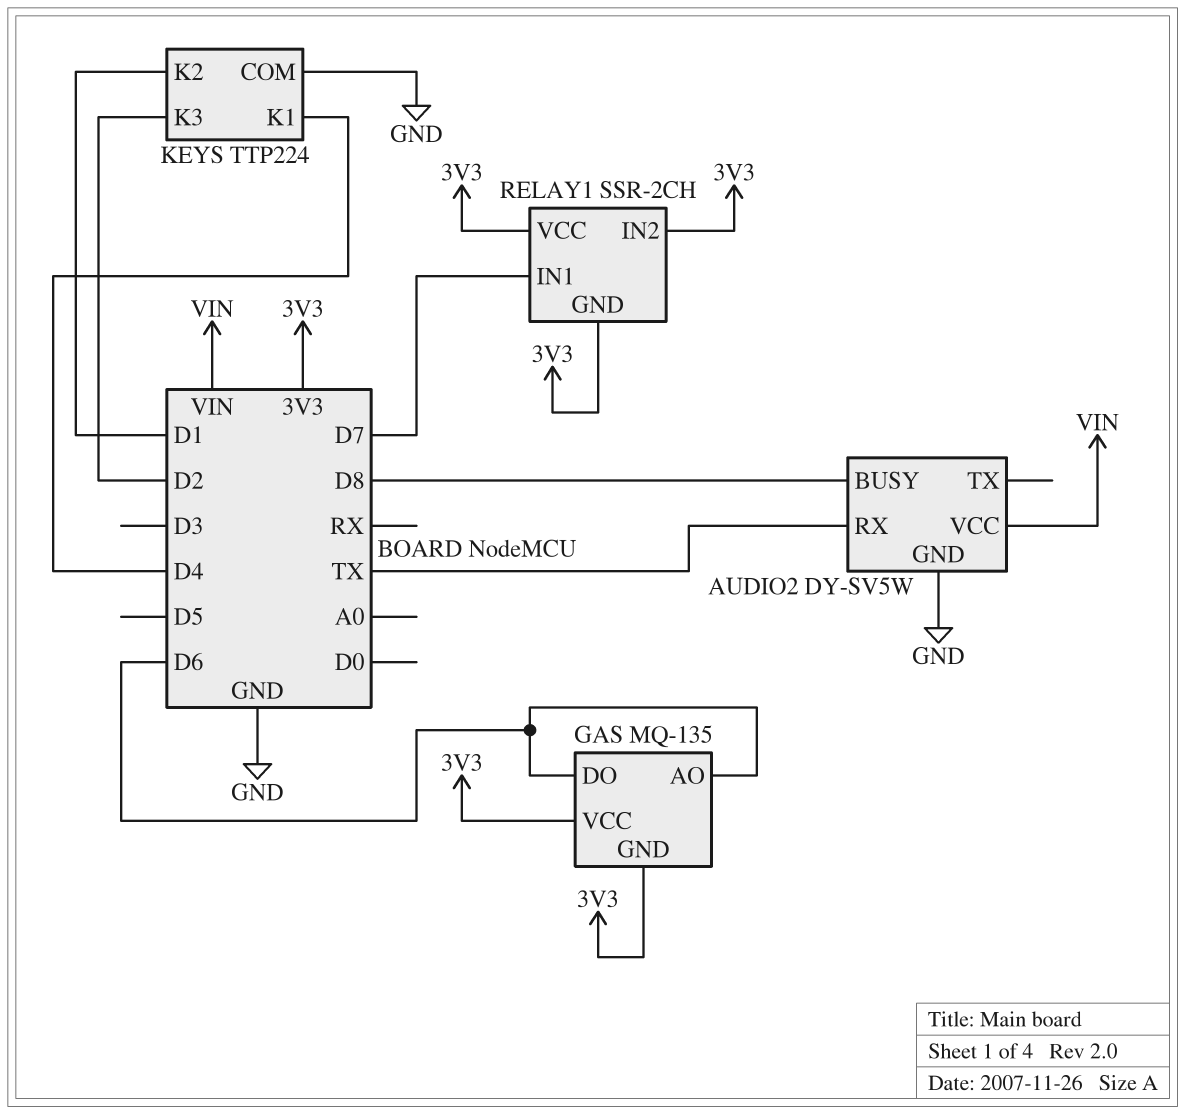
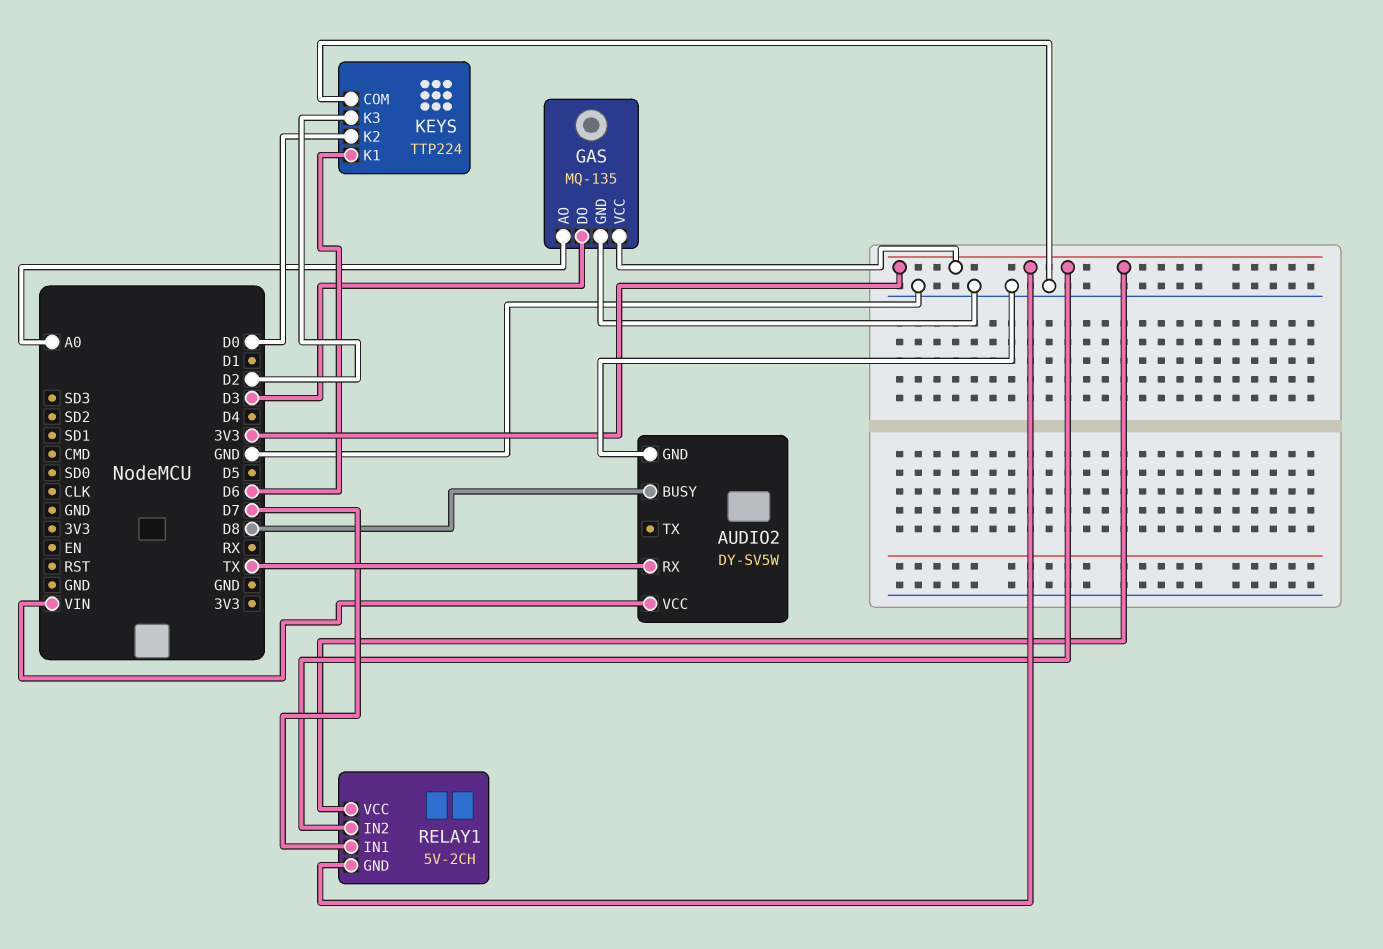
GAS pin AO: D6 -> A0
GAS pin DO: D6 -> D3
GAS pin GND: 3V3 -> GND
KEYS pin K1: D4 -> D6
KEYS pin K2: D1 -> D0
RELAY1: SSR-2CH -> 5V-2CH

